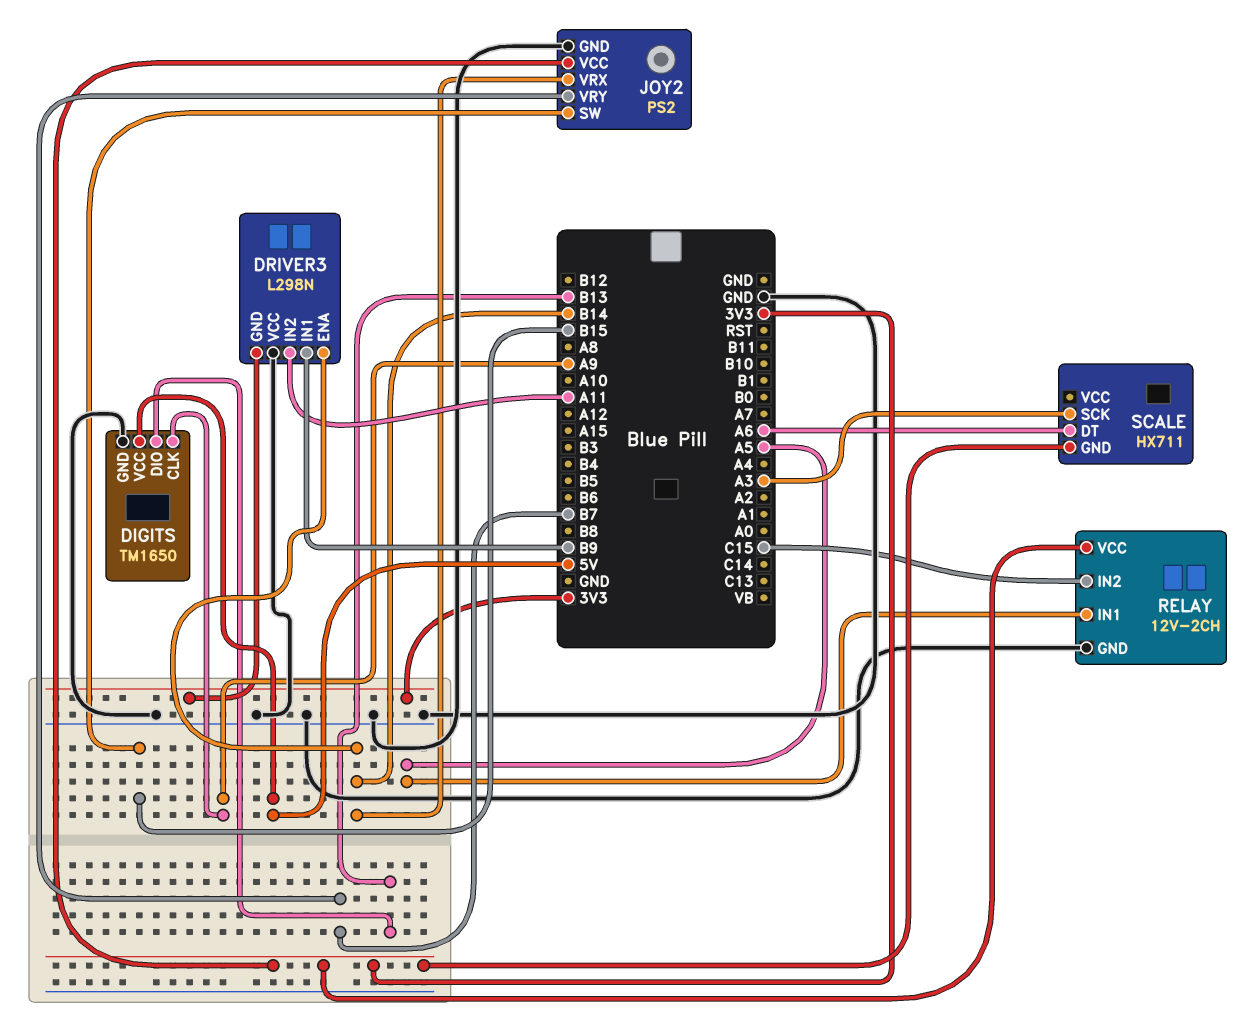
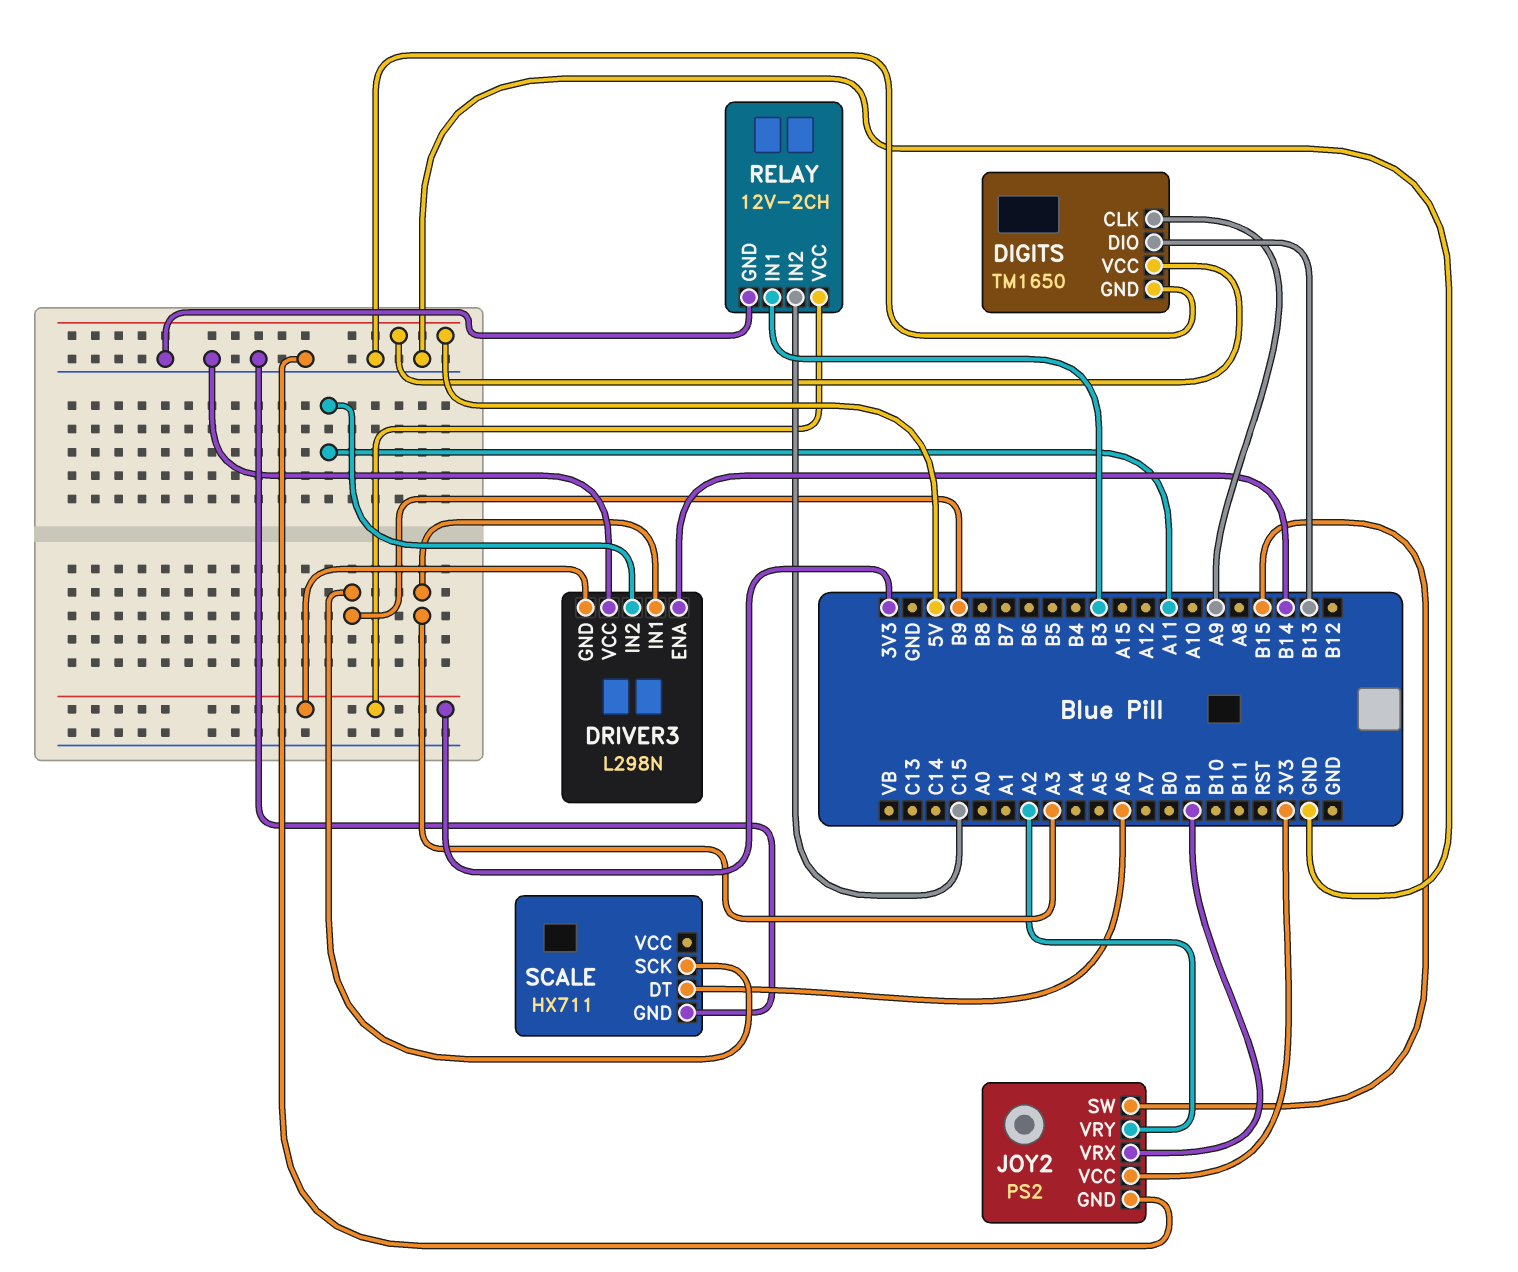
DRIVER3 pin IN1: B9 -> A3
JOY2 pin VRX: B14 -> B1
JOY2 pin VRY: B7 -> A2
RELAY pin IN1: A5 -> B3
SCALE pin GND: 3V3 -> GND
SCALE pin SCK: A3 -> B9

